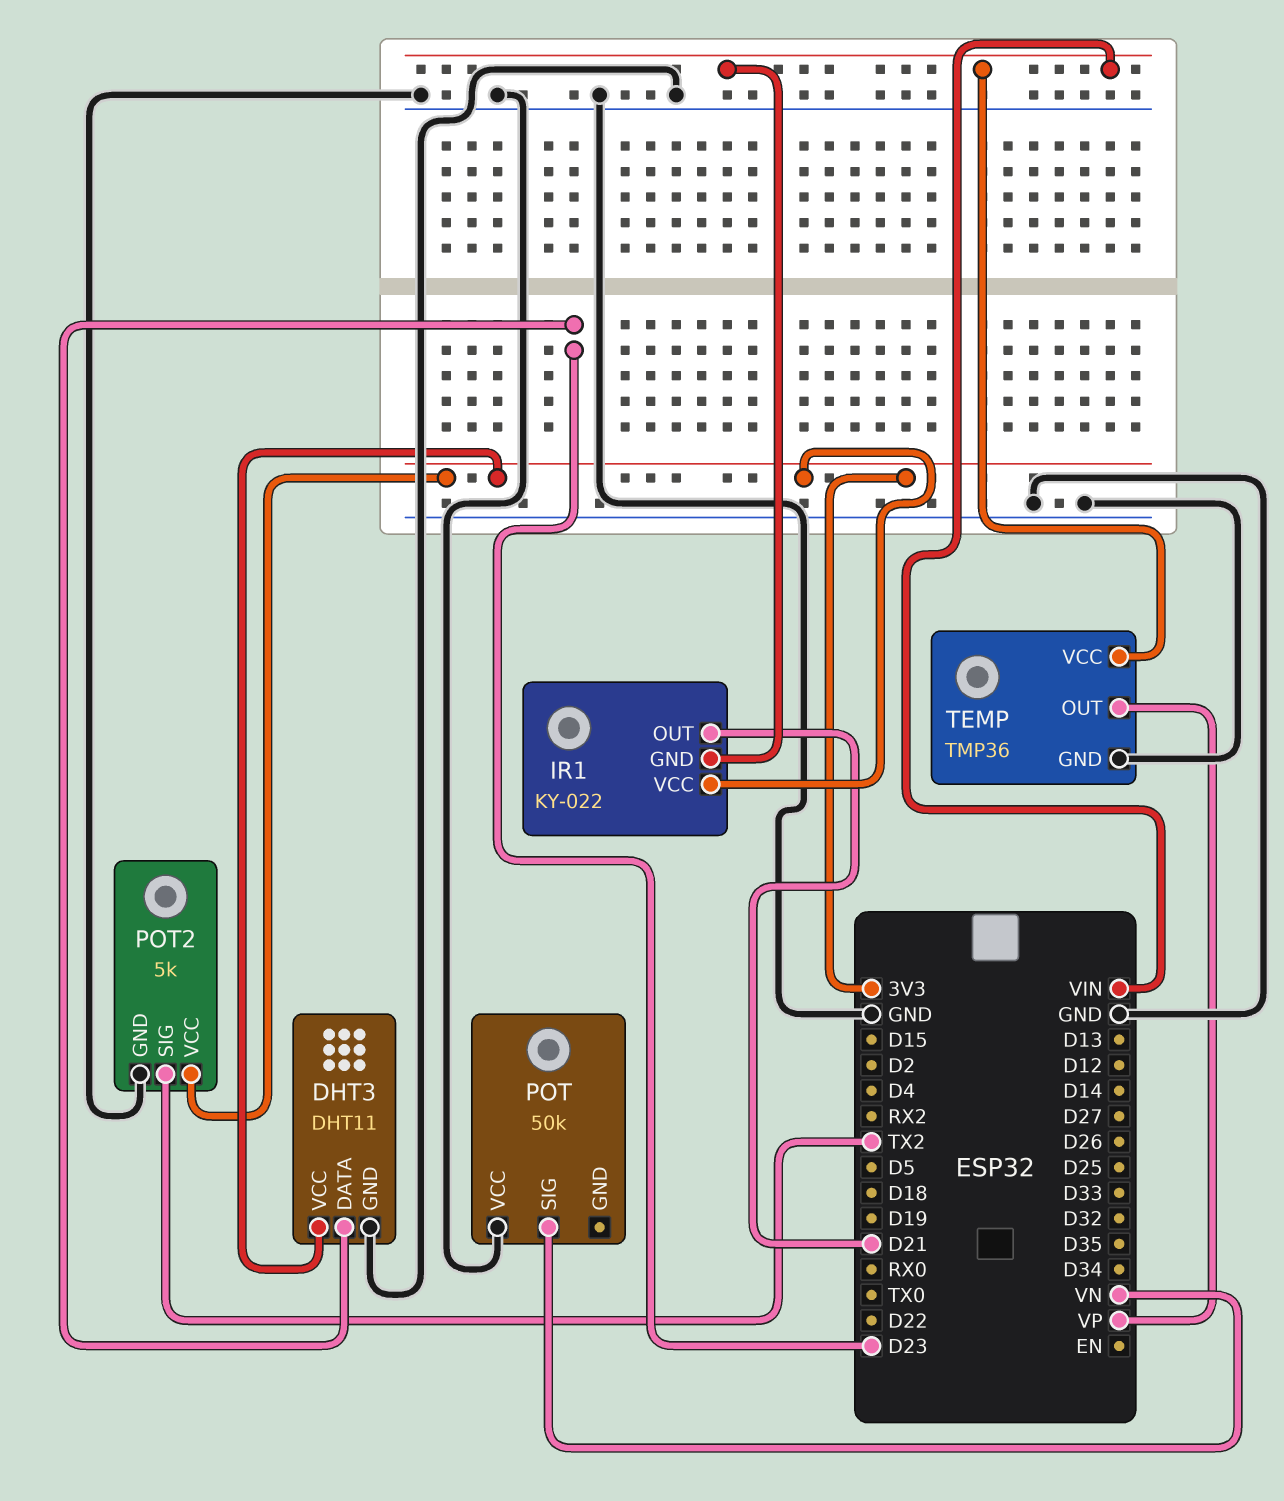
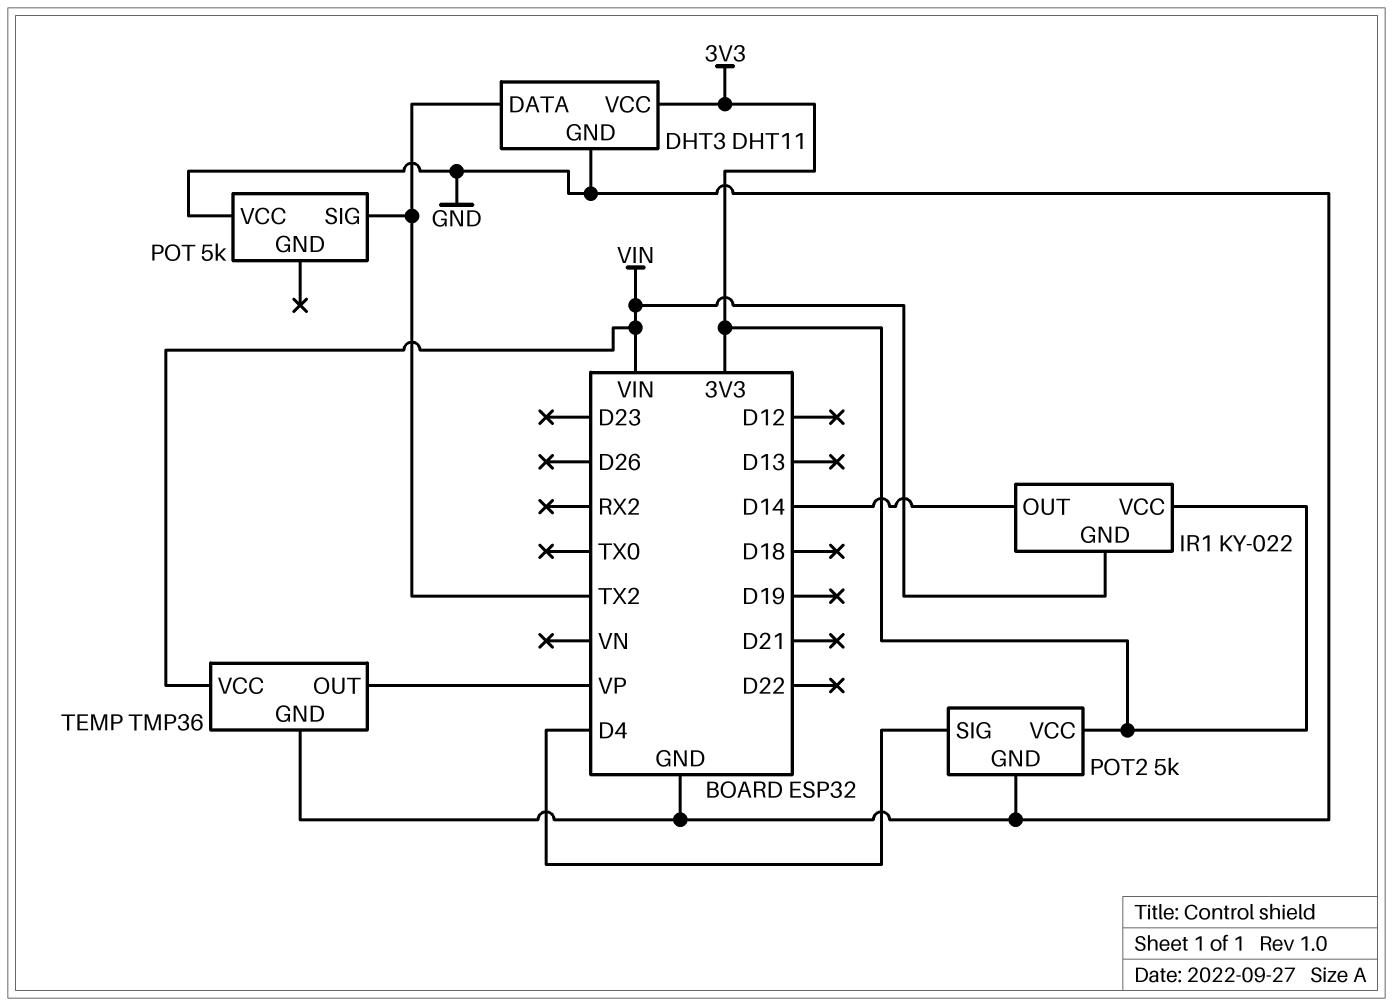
DHT3 pin DATA: D23 -> TX2
IR1 pin OUT: D21 -> D14
POT: 50k -> 5k
POT pin SIG: VN -> TX2
POT2 pin SIG: TX2 -> D4

